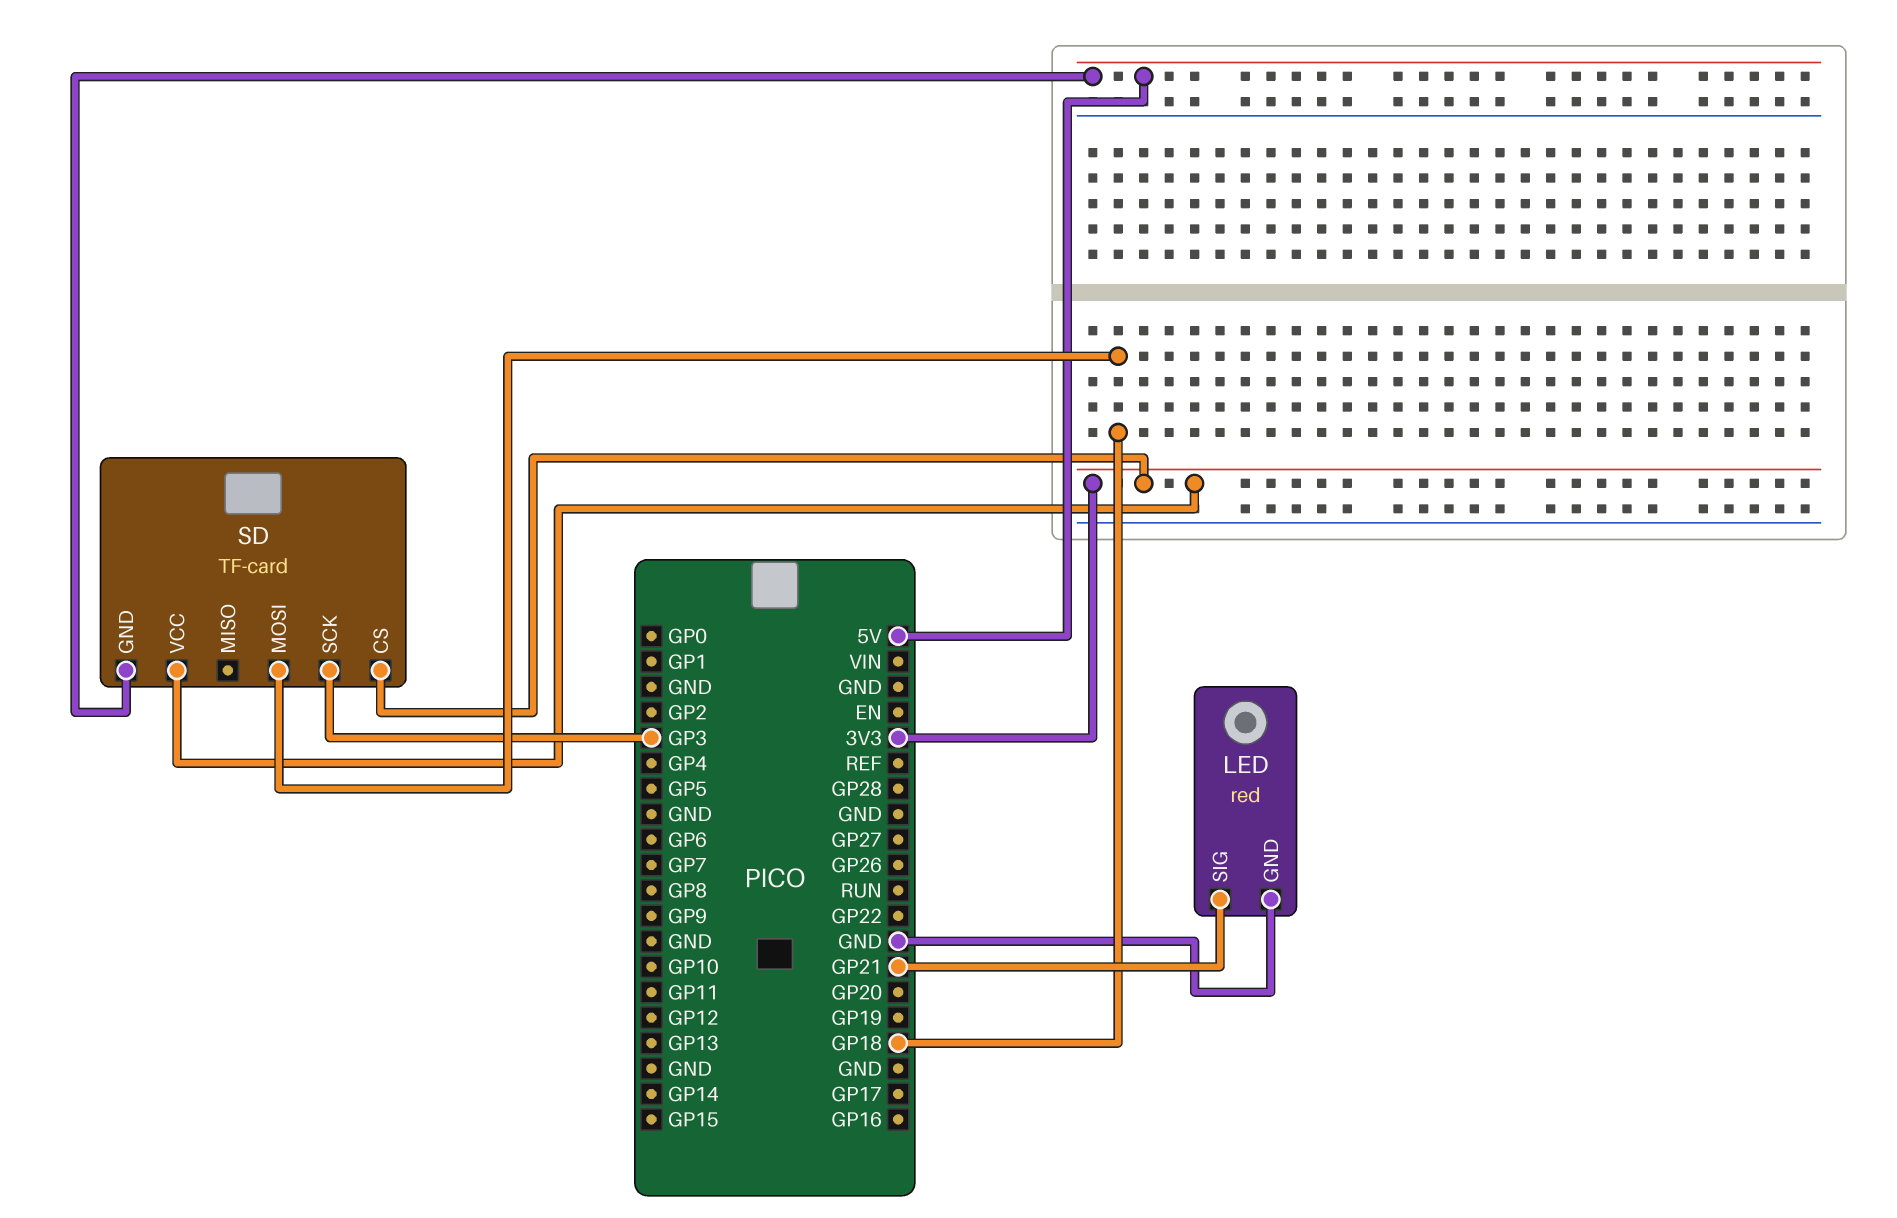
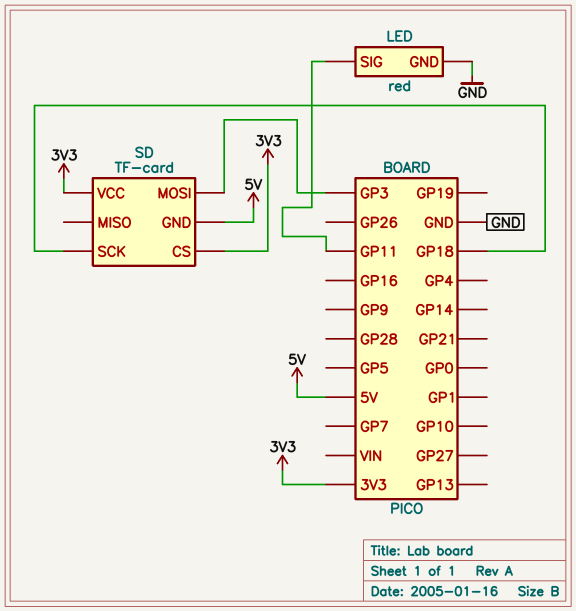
LED pin SIG: GP21 -> GP11
SD pin MOSI: GP18 -> GP3
SD pin SCK: GP3 -> GP18

